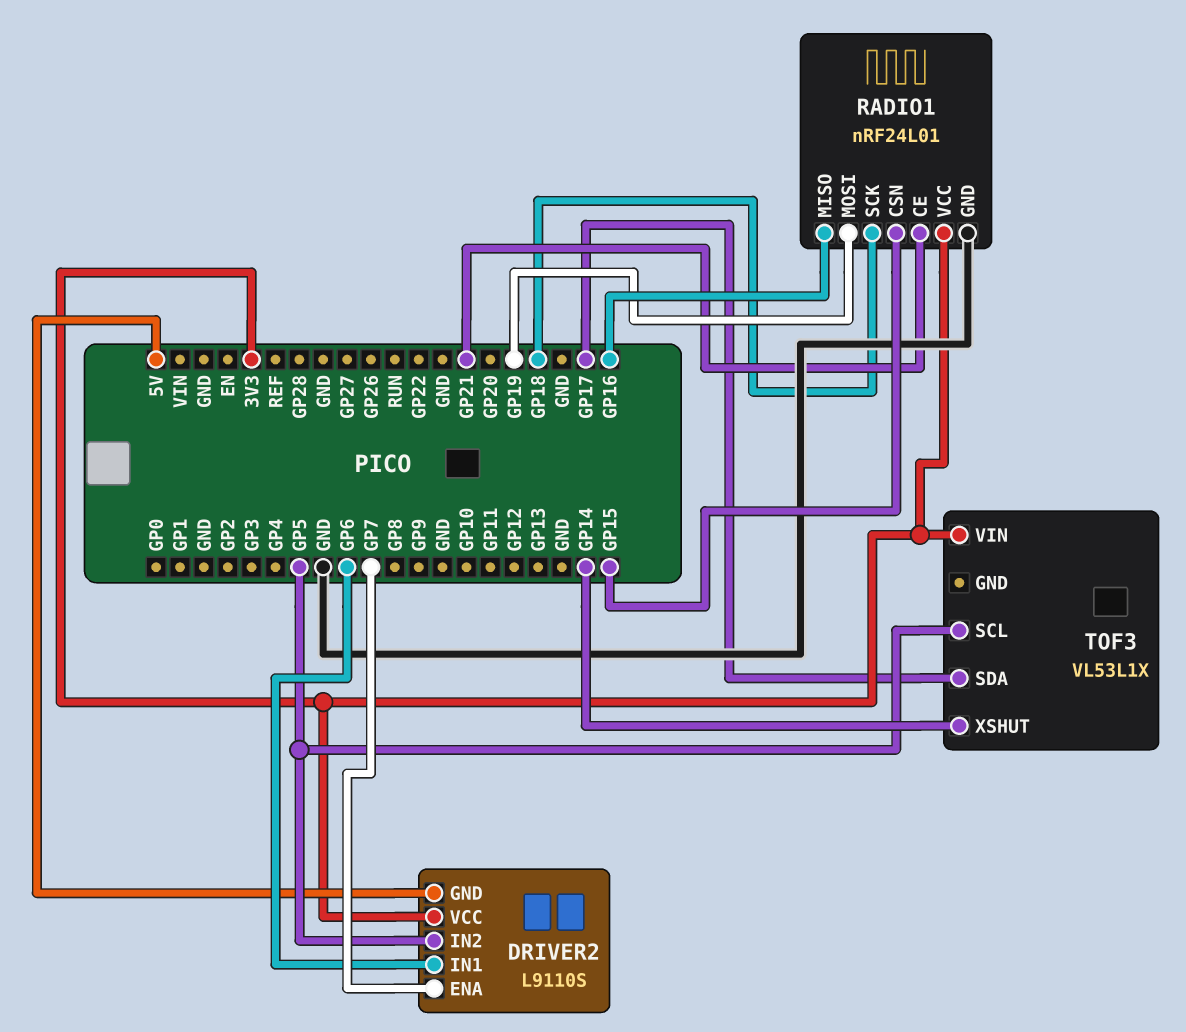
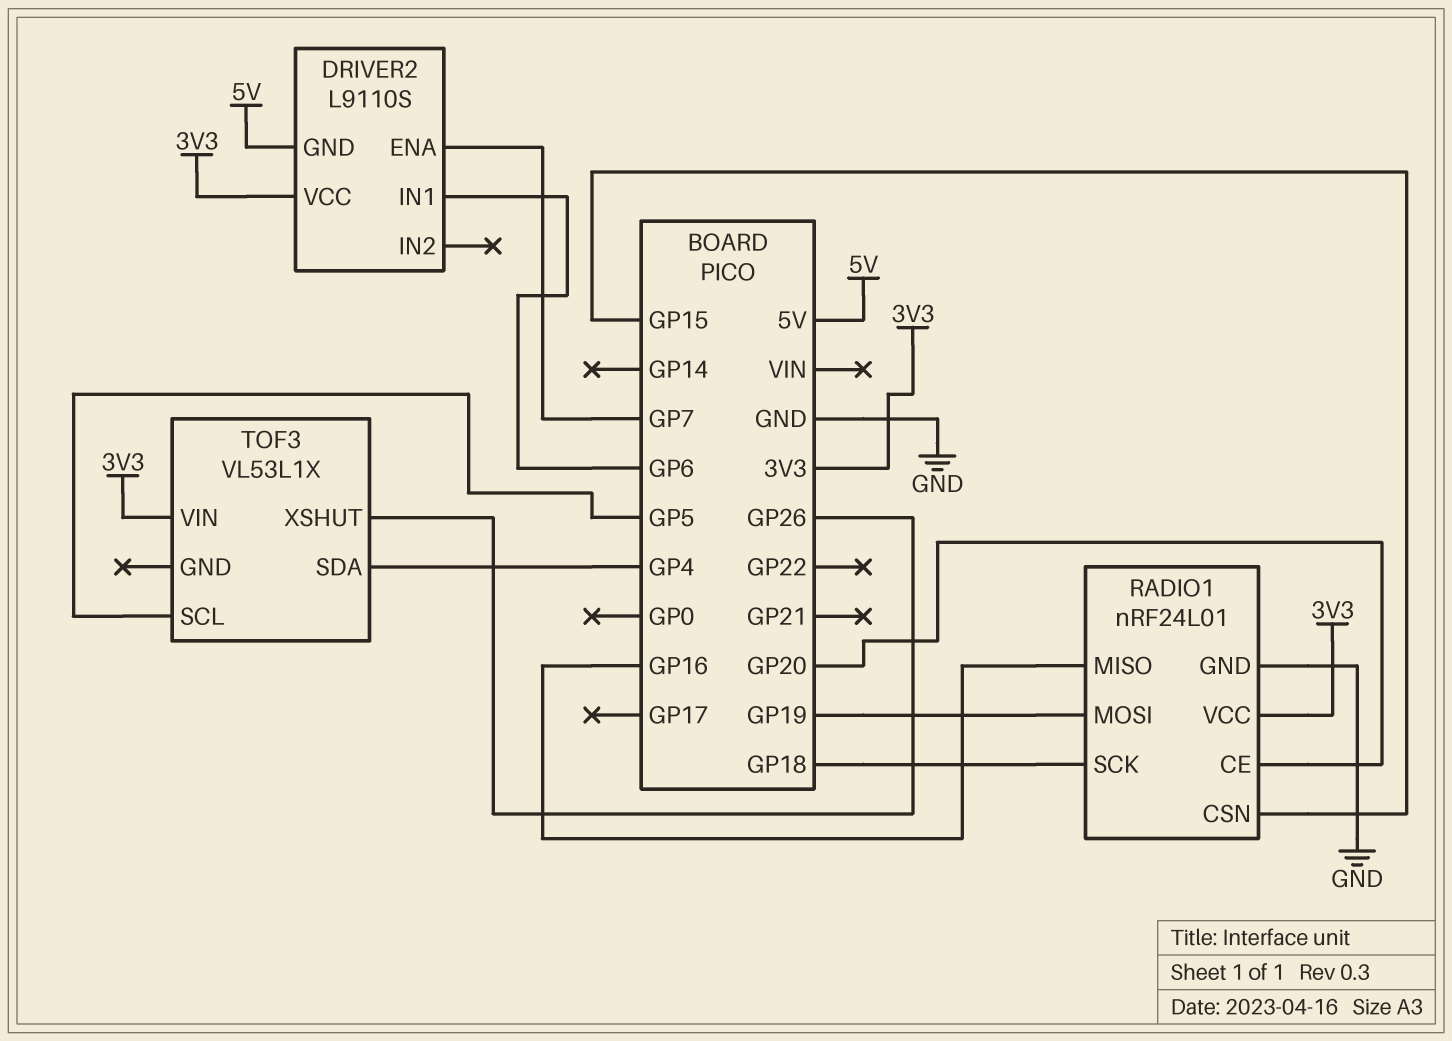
DRIVER2 pin IN2: GP5 -> none
RADIO1 pin CE: GP21 -> GP20
TOF3 pin SDA: GP17 -> GP4
TOF3 pin XSHUT: GP14 -> GP26

